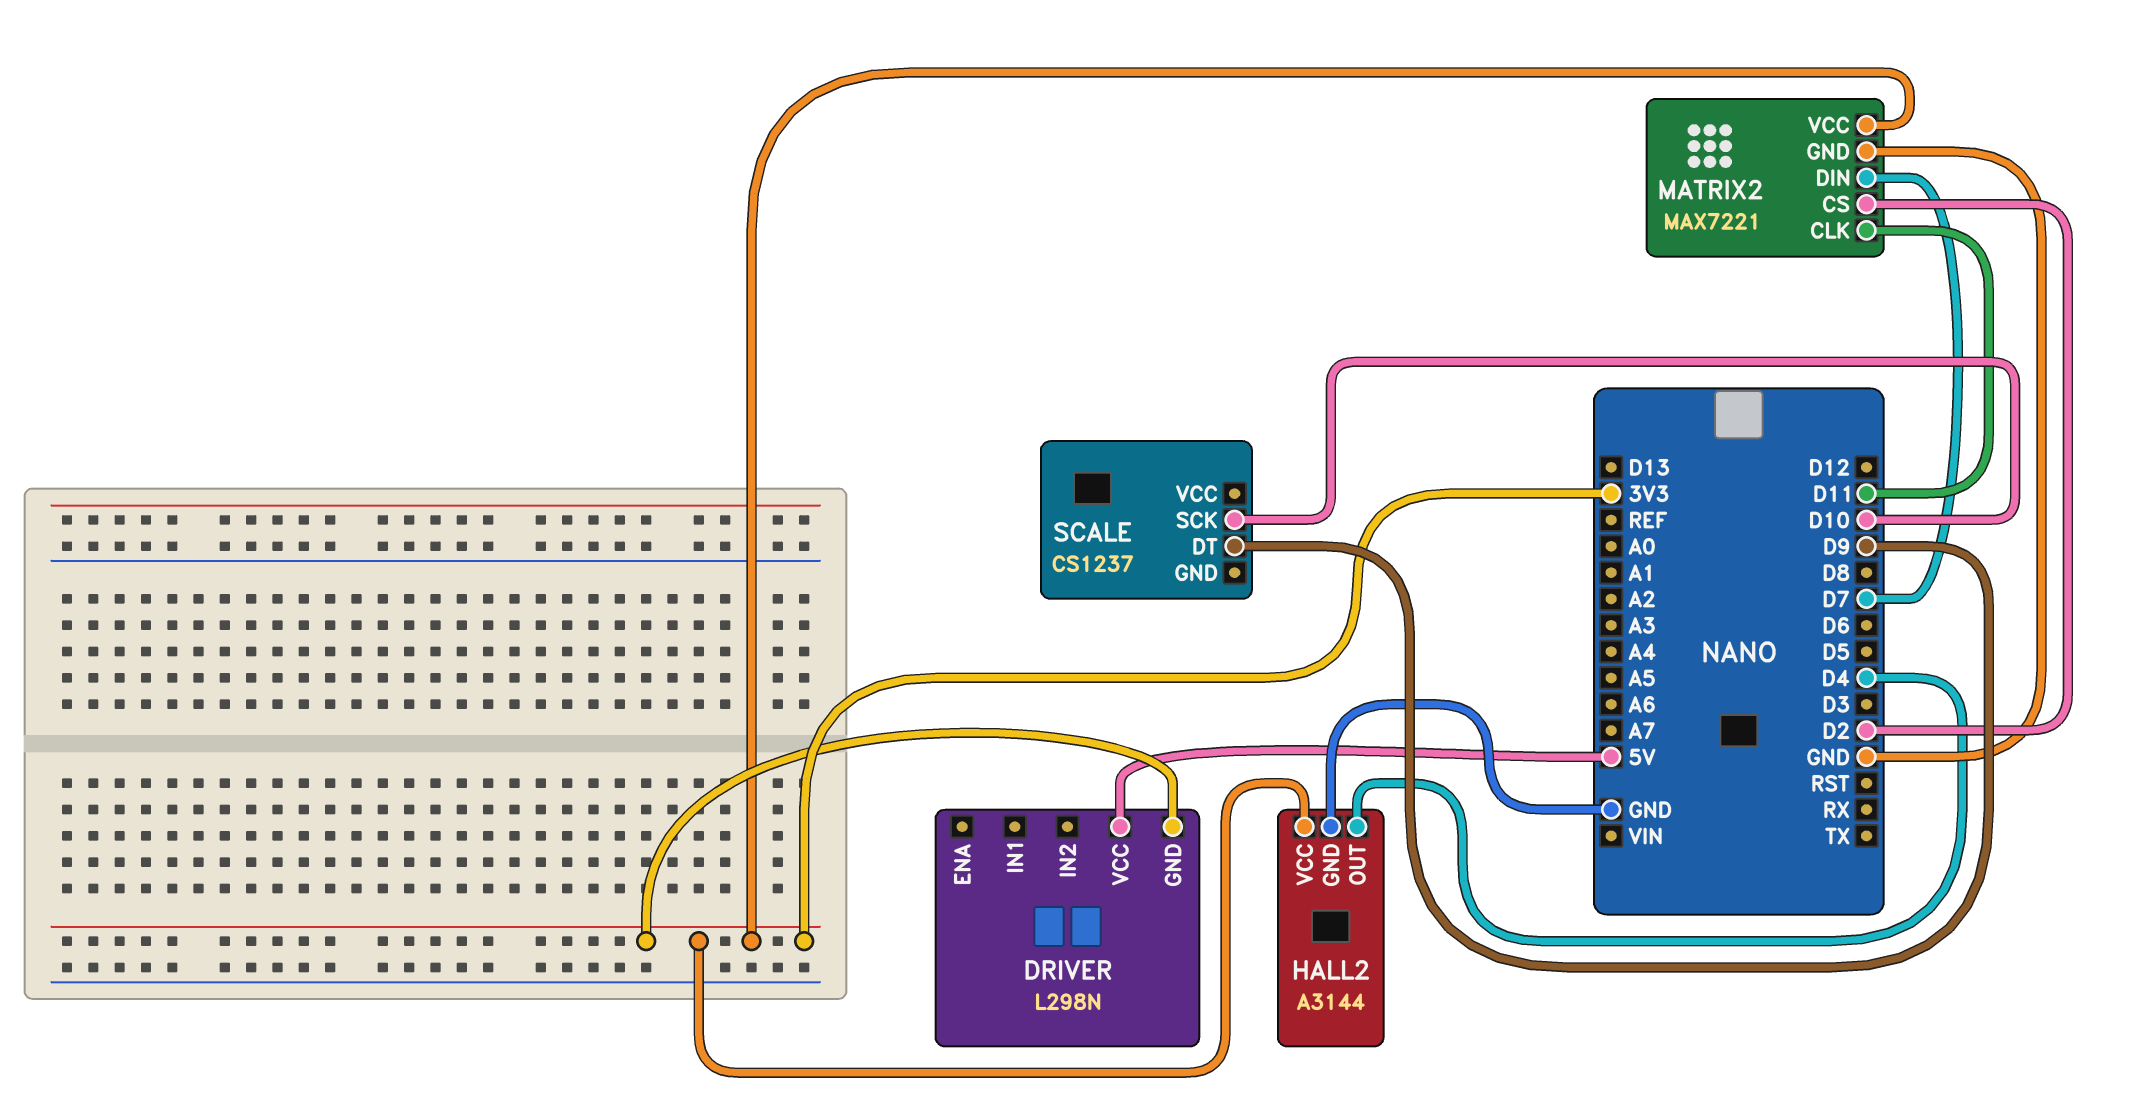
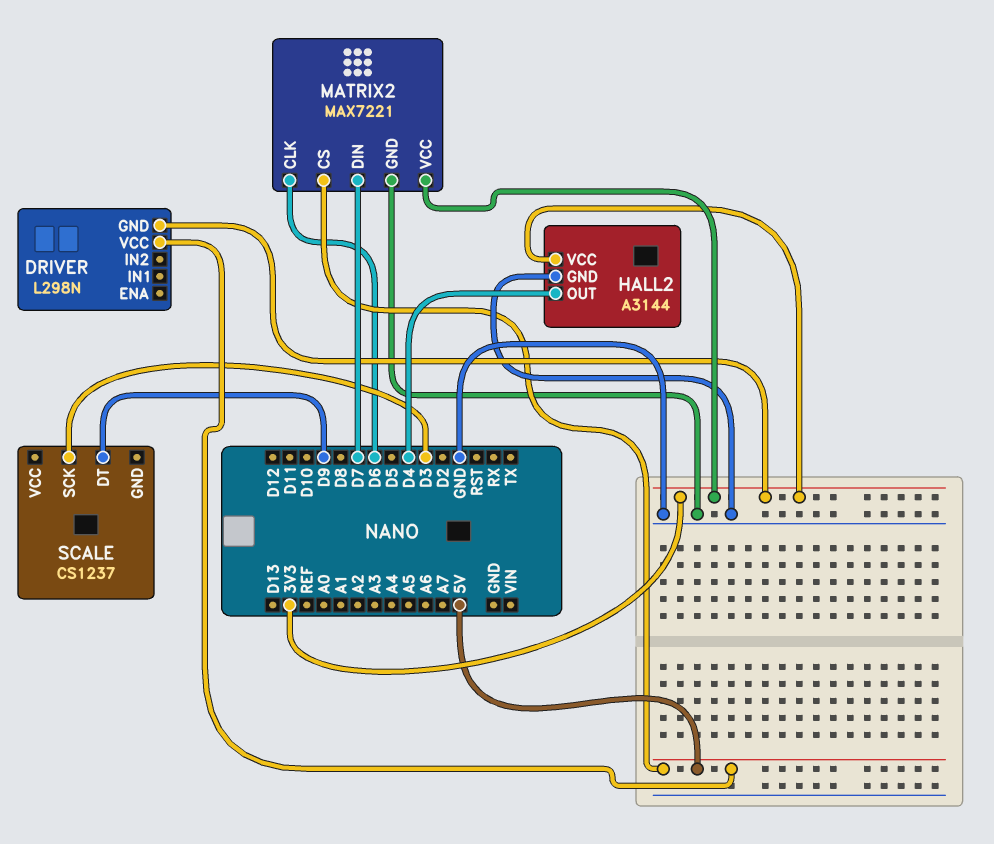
MATRIX2 pin CLK: D11 -> D6
MATRIX2 pin CS: D2 -> 5V
SCALE pin SCK: D10 -> D3

